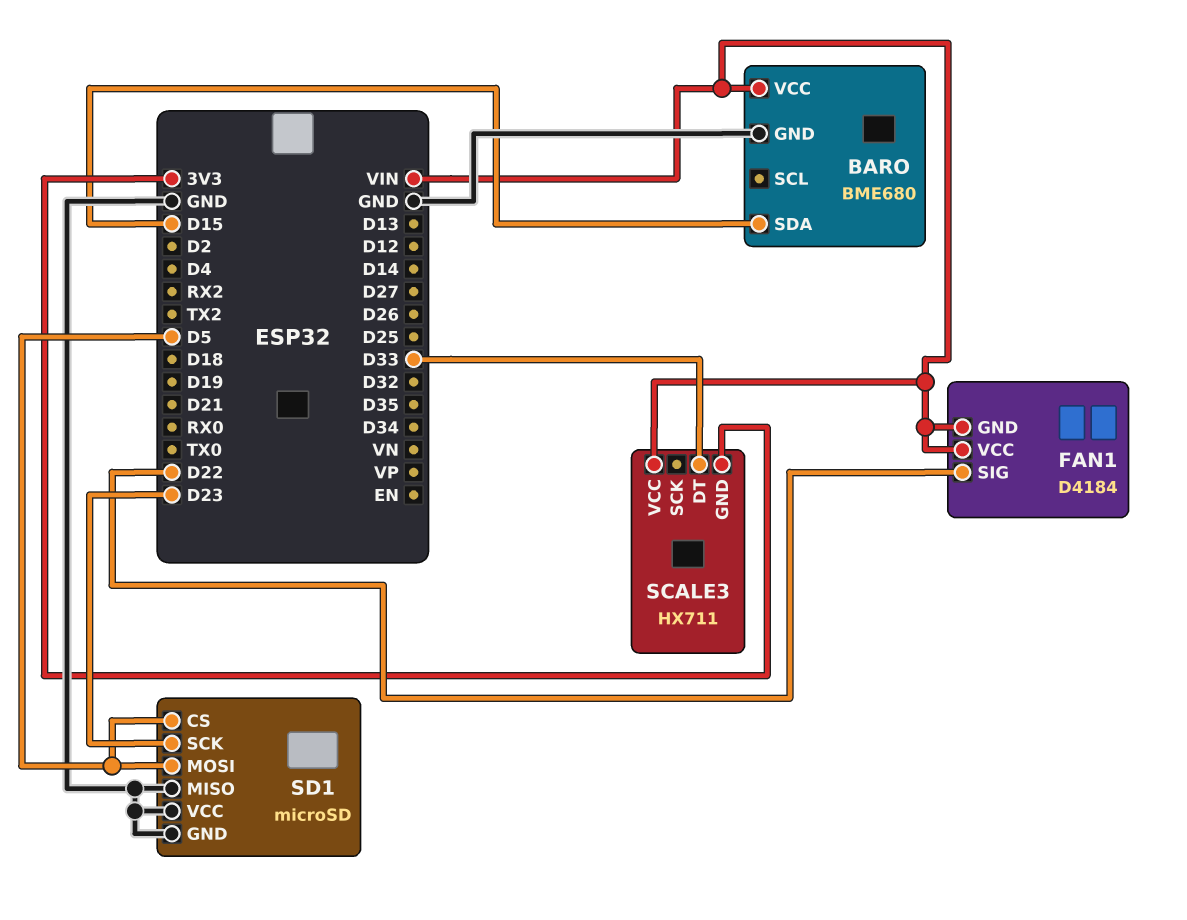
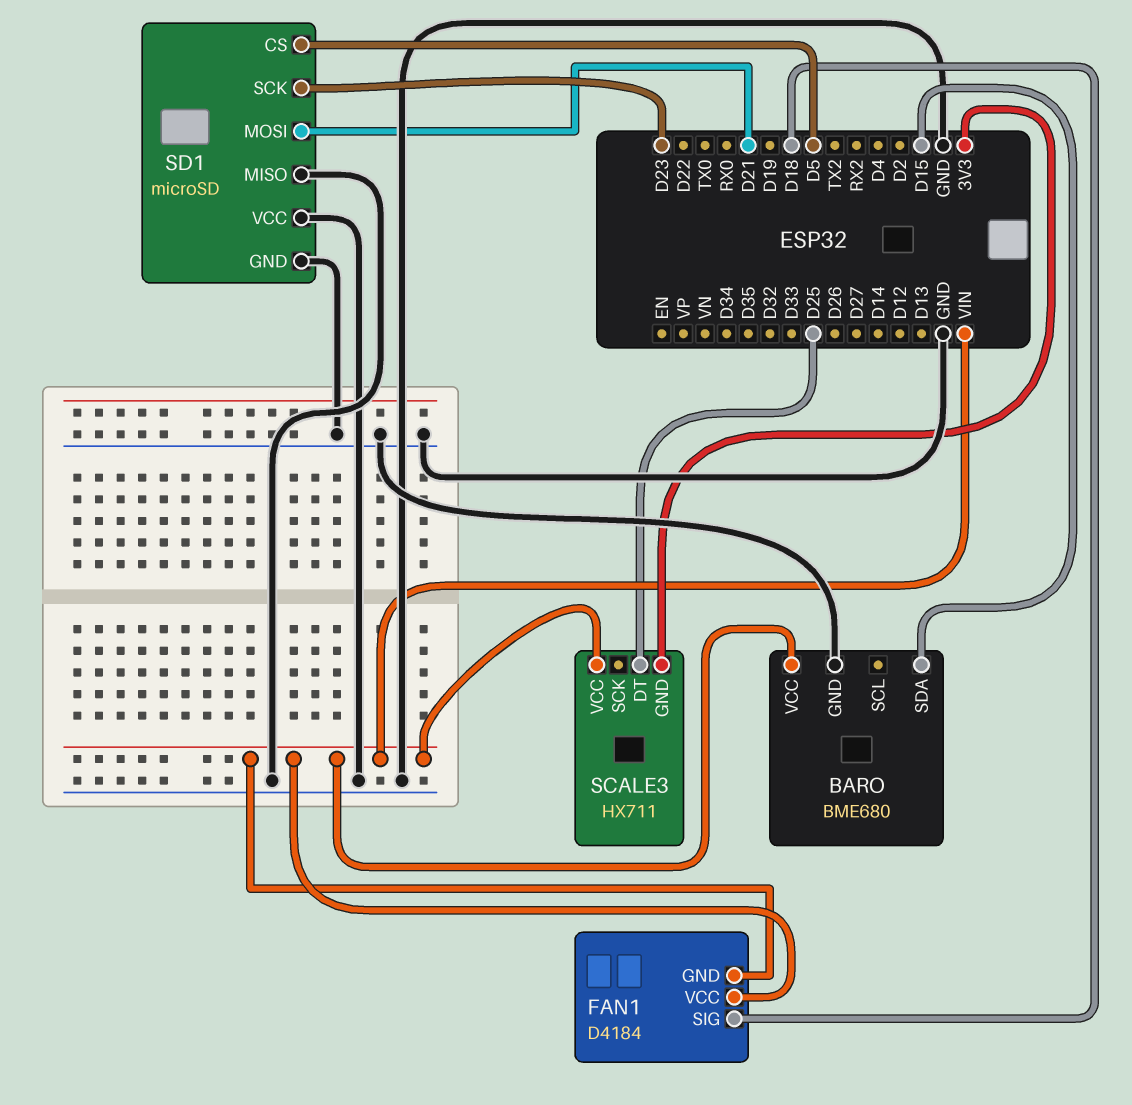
FAN1 pin SIG: D22 -> D18
SCALE3 pin DT: D33 -> D25
SD1 pin MOSI: D5 -> D21

